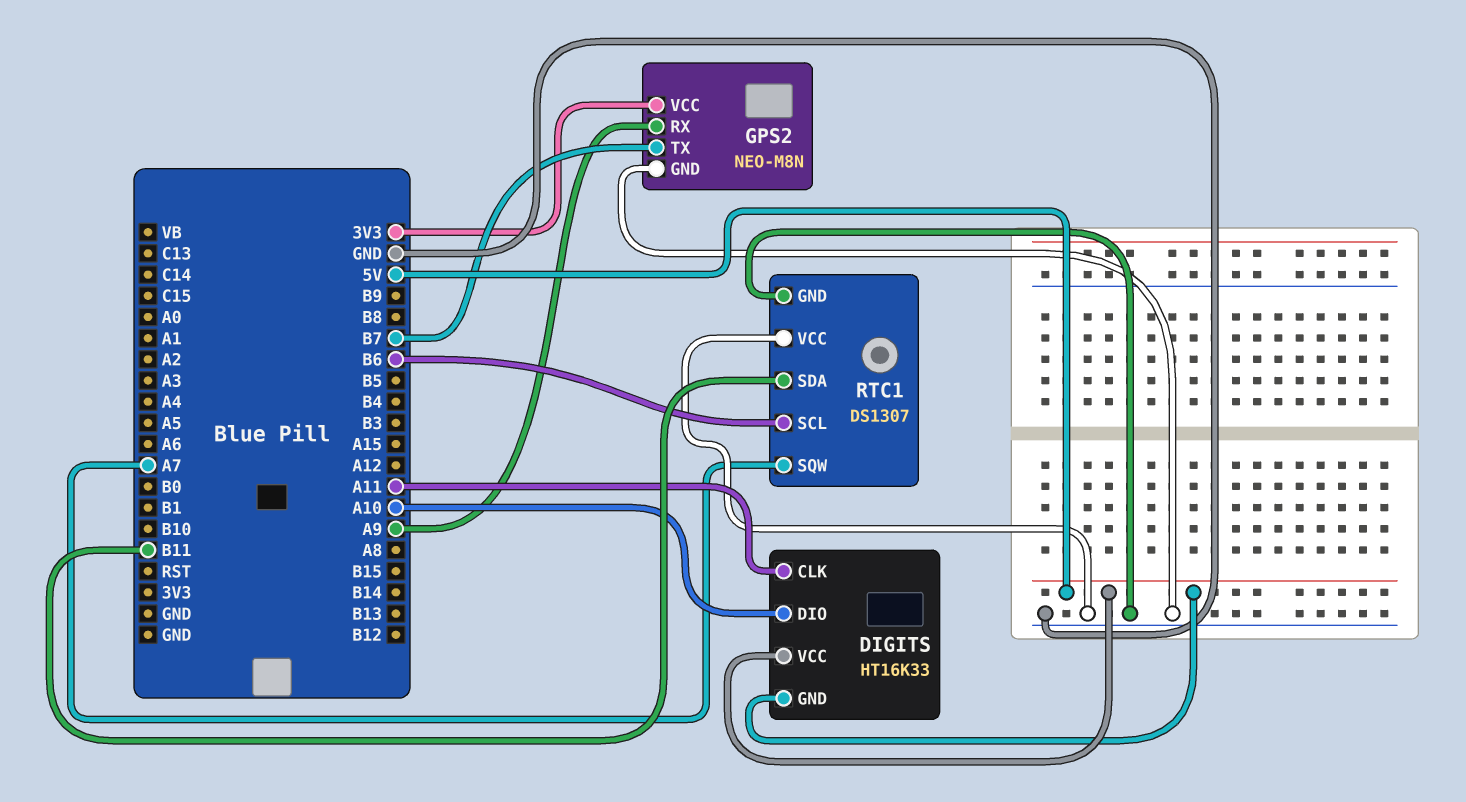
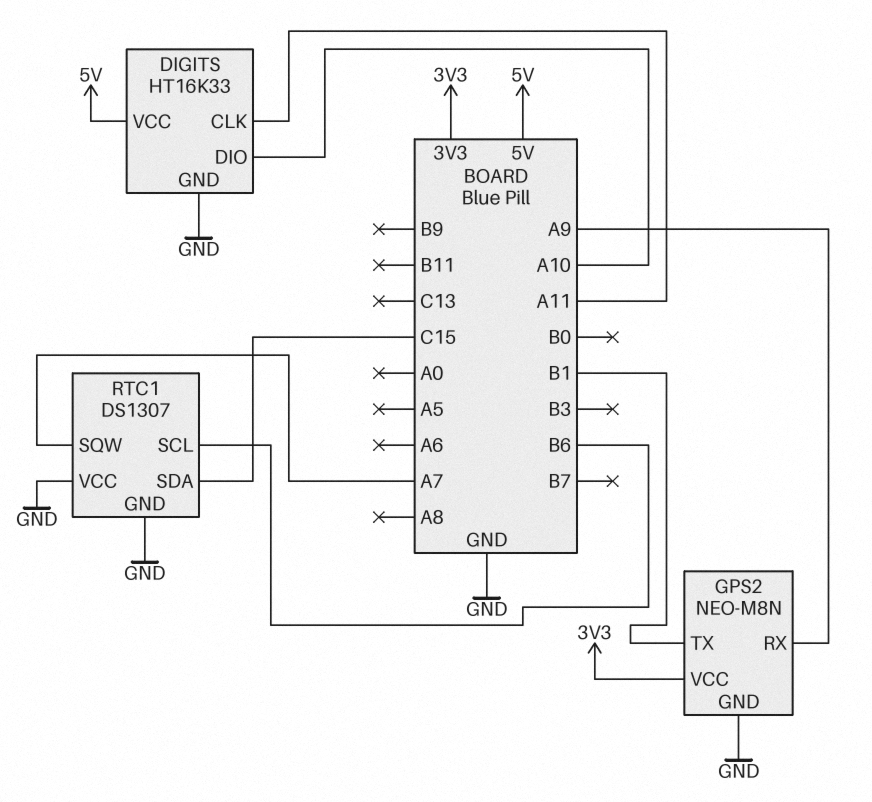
DIGITS pin GND: 5V -> GND
GPS2 pin TX: B7 -> B1
RTC1 pin SDA: B11 -> C15

